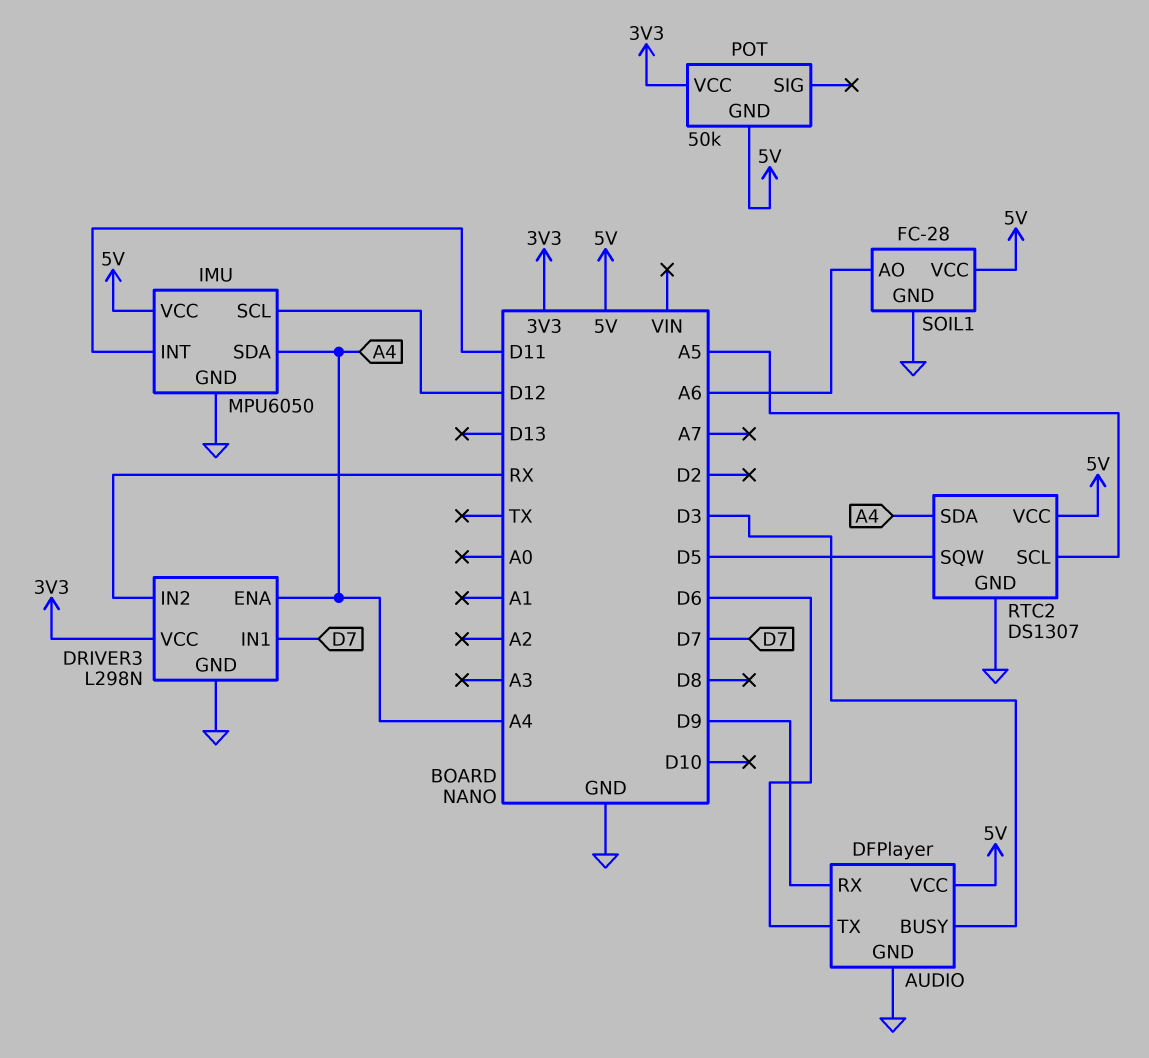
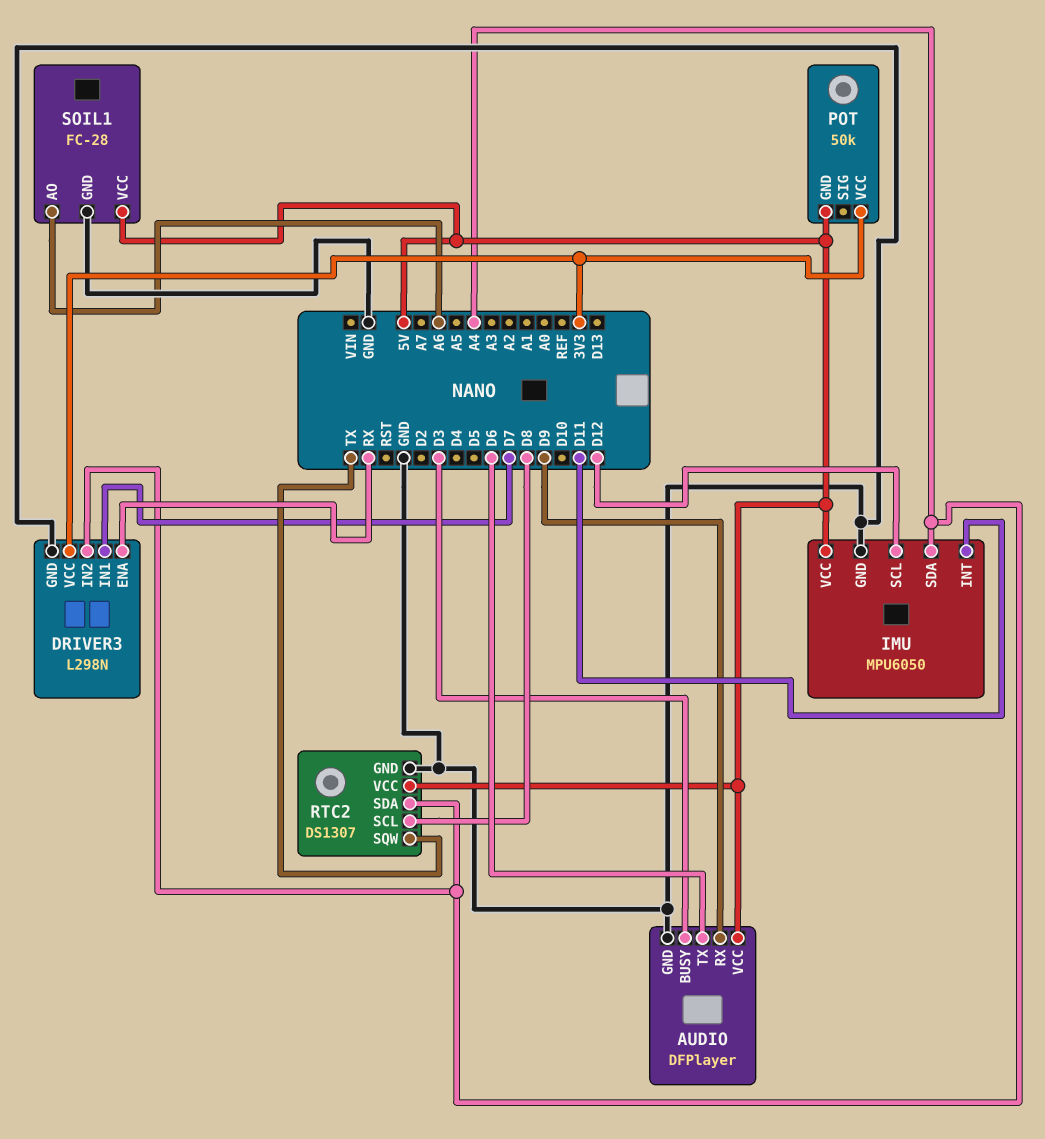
DRIVER3 pin ENA: A4 -> RX
DRIVER3 pin IN2: RX -> A4
RTC2 pin SCL: A5 -> D8
RTC2 pin SQW: D5 -> TX

